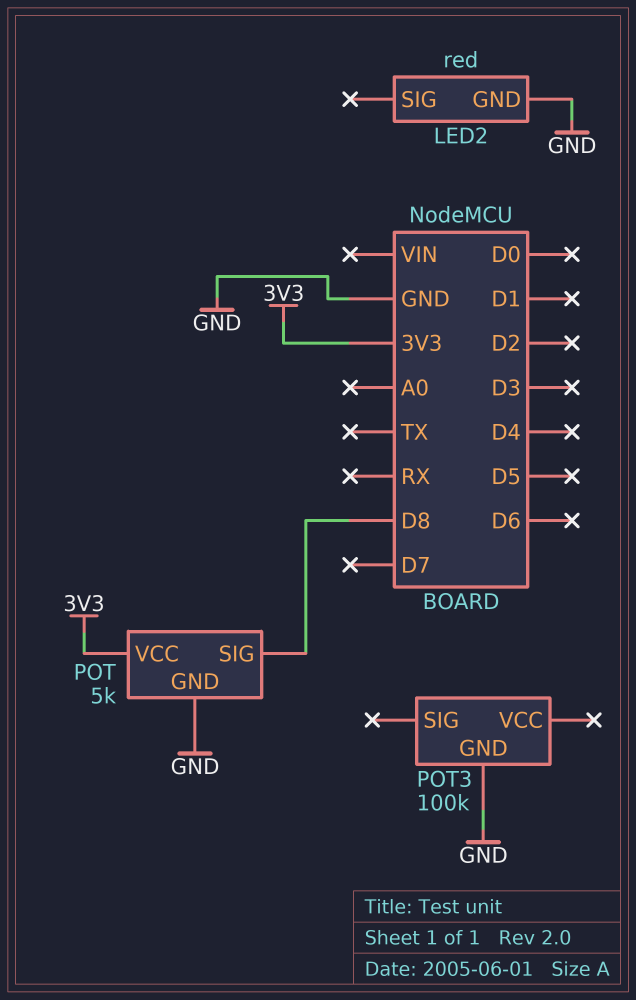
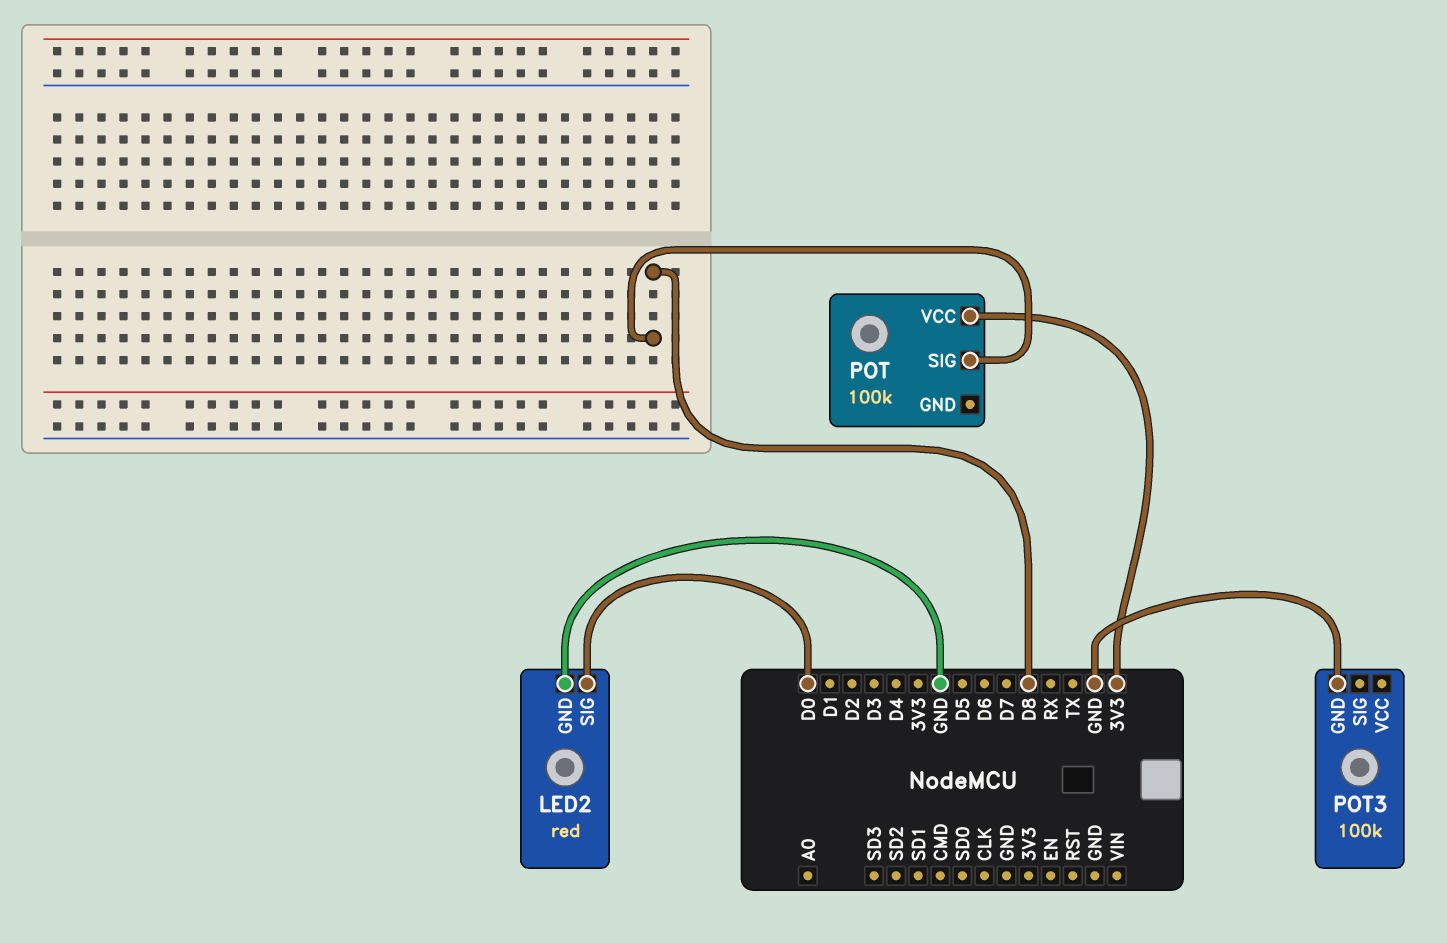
LED2 pin SIG: none -> D0
POT: 5k -> 100k
POT pin GND: GND -> none

